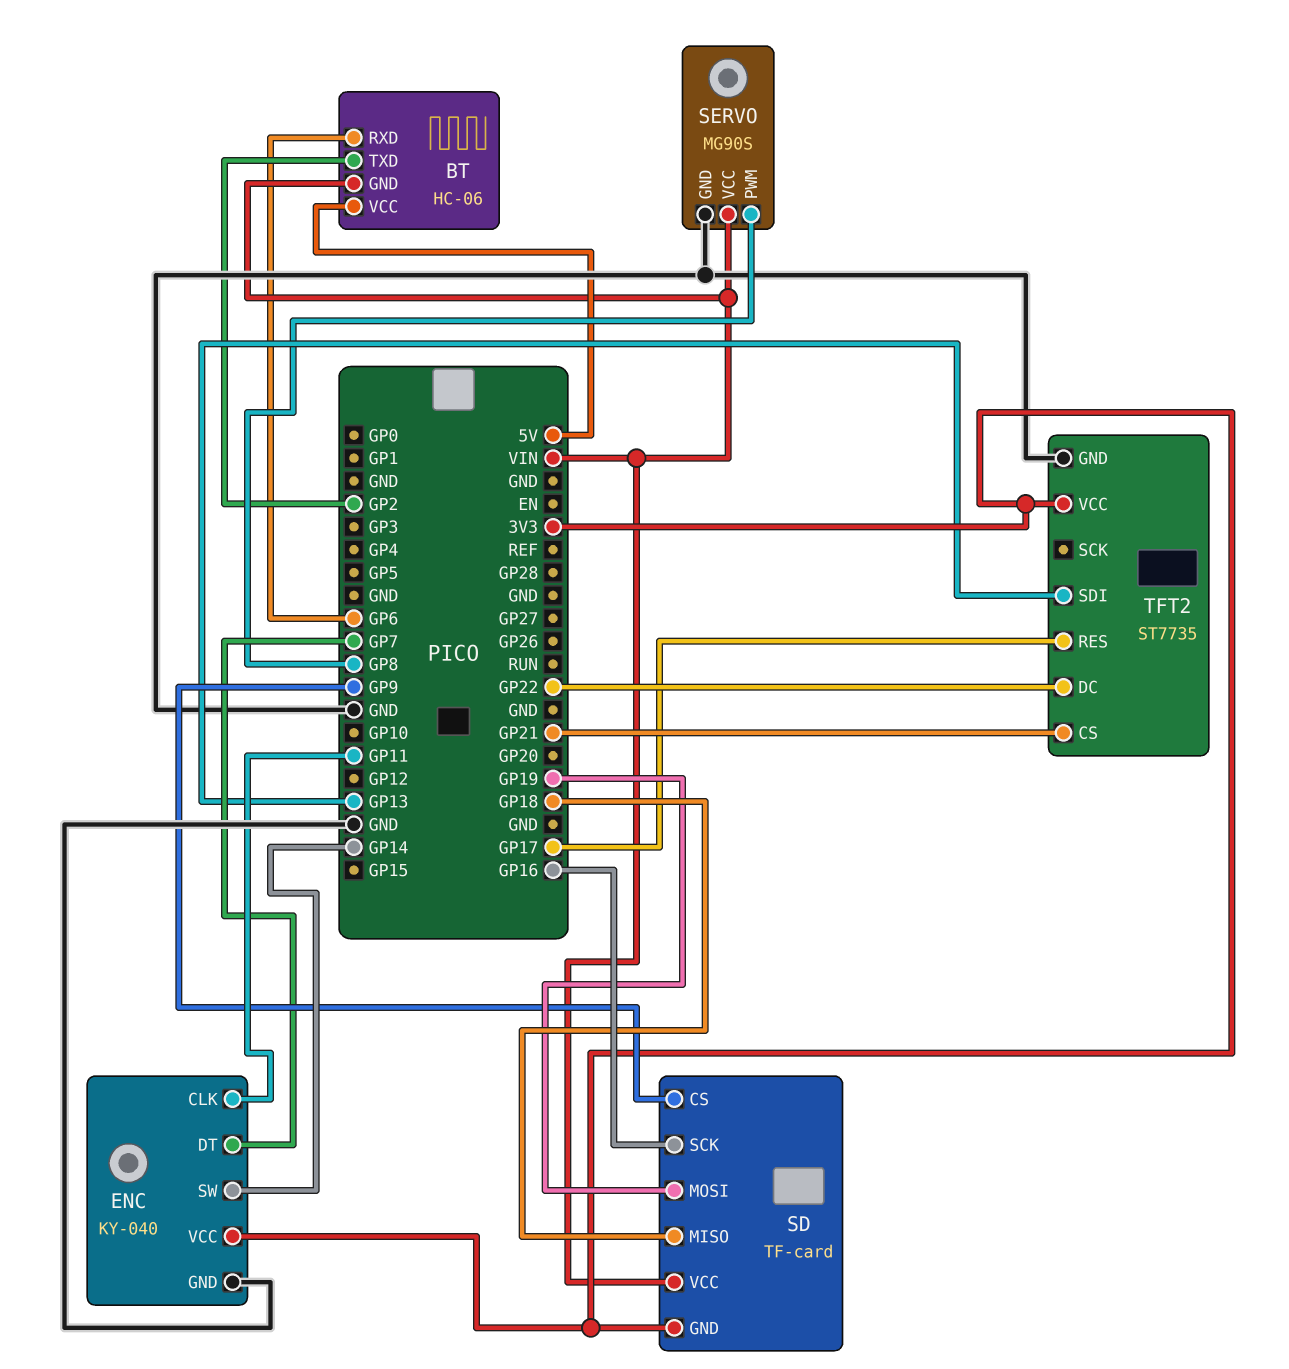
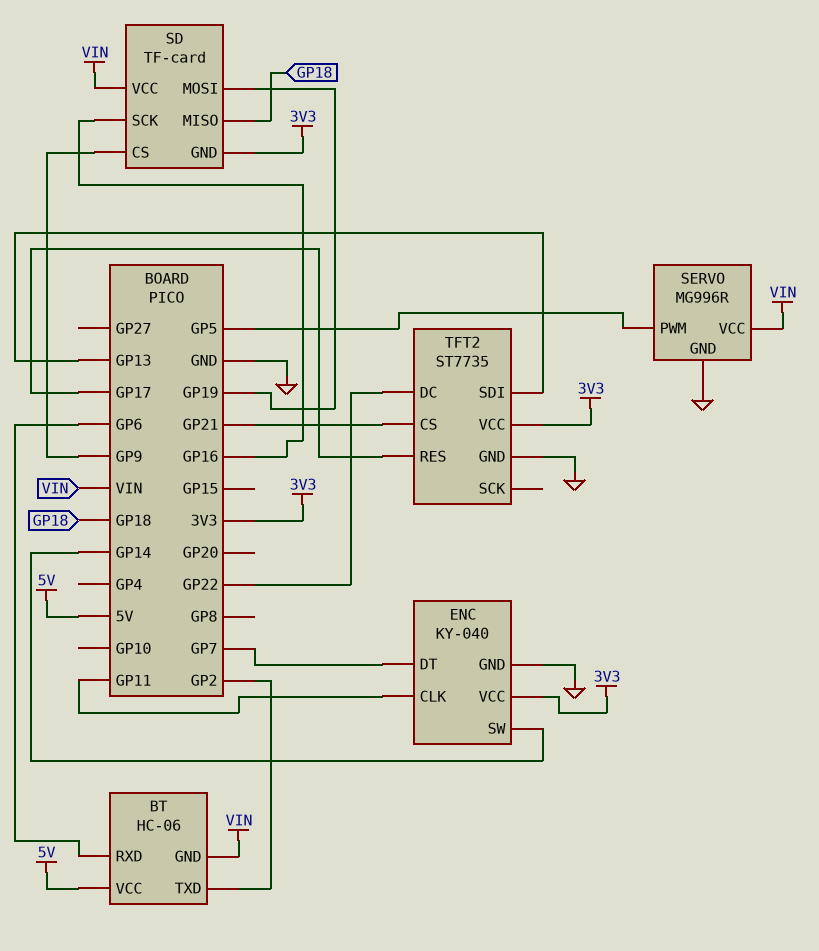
SERVO: MG90S -> MG996R
SERVO pin PWM: GP8 -> GP5

